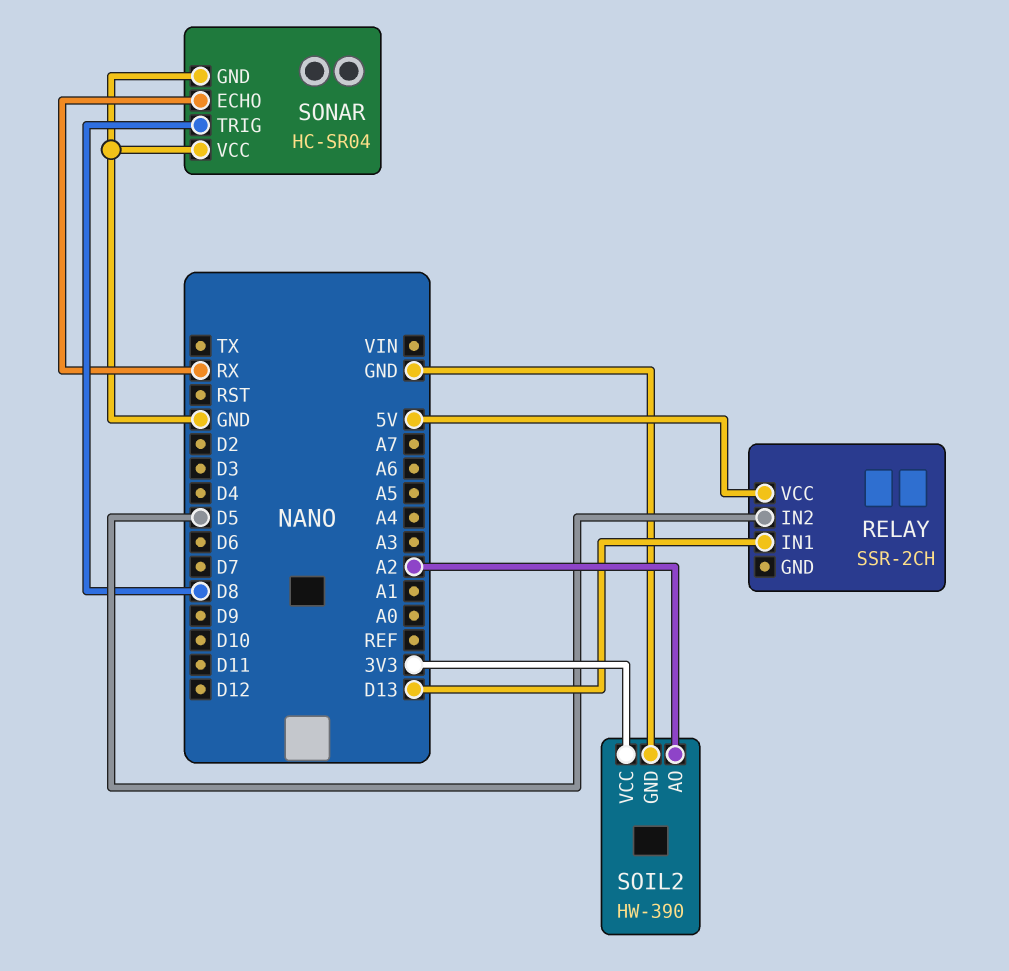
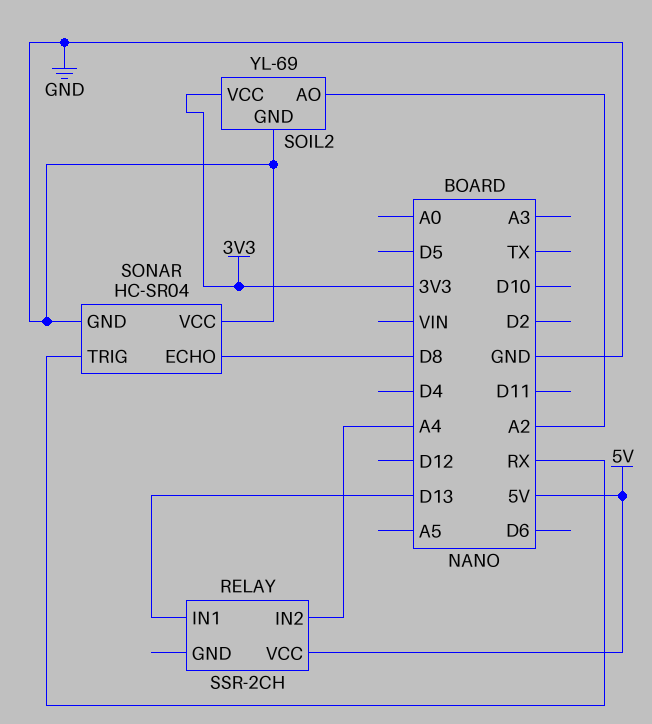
RELAY pin IN2: D5 -> A4
SOIL2: HW-390 -> YL-69
SONAR pin ECHO: RX -> D8
SONAR pin TRIG: D8 -> RX

